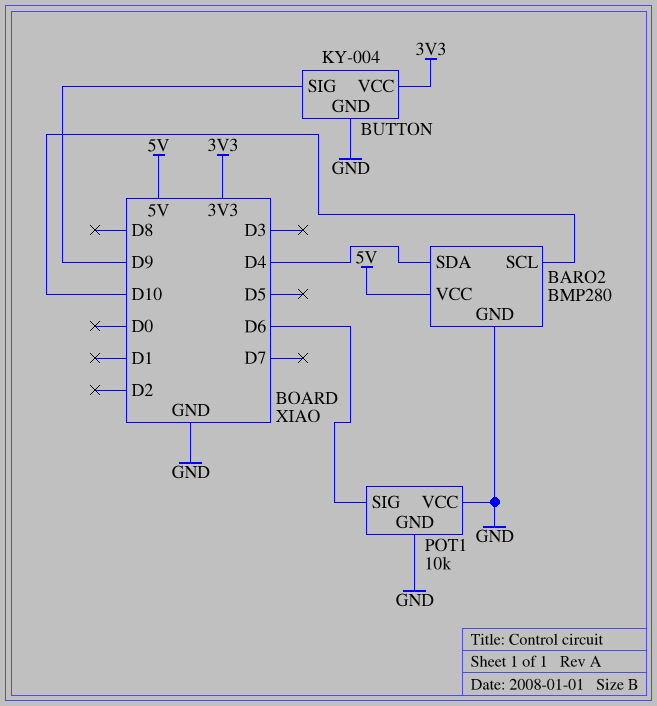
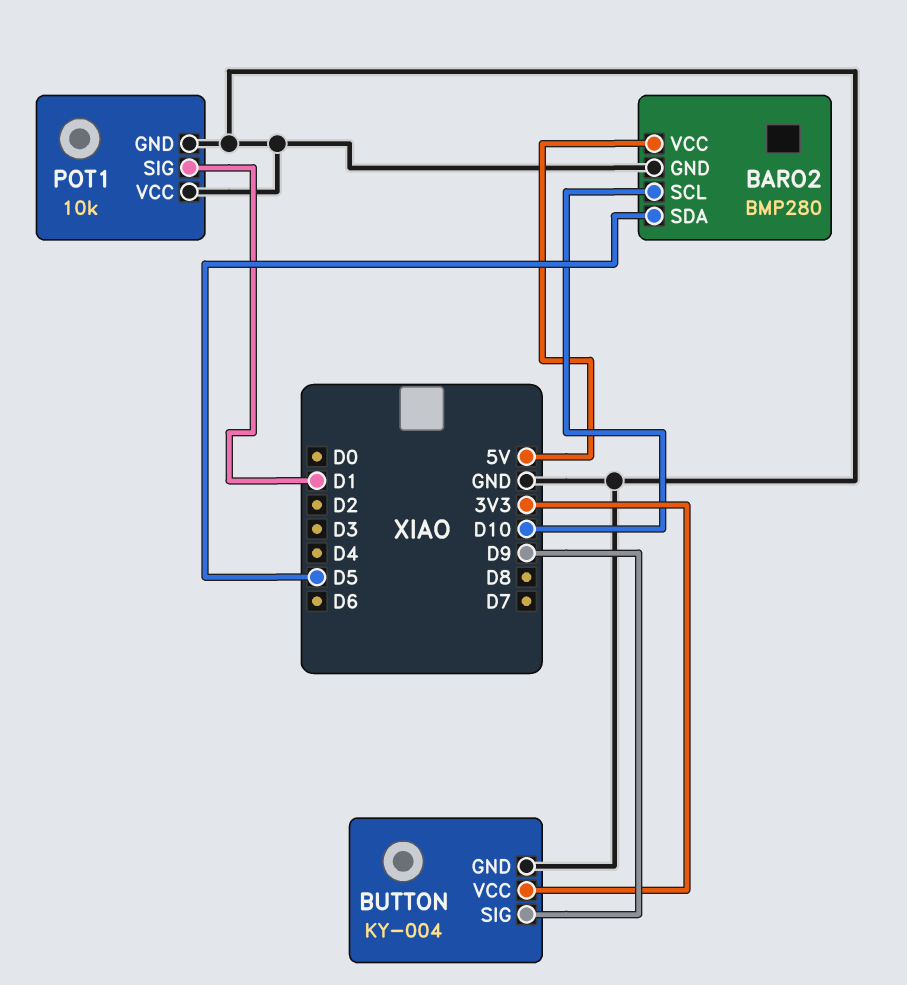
BARO2 pin SDA: D4 -> D5
POT1 pin SIG: D6 -> D1

